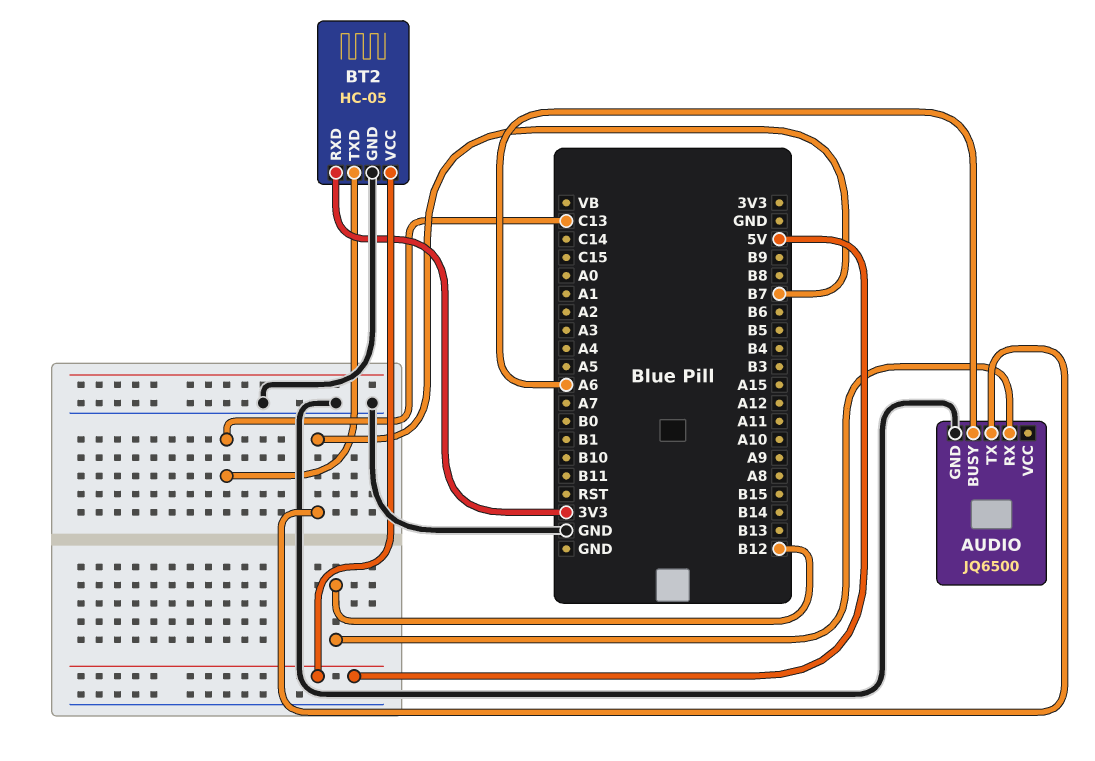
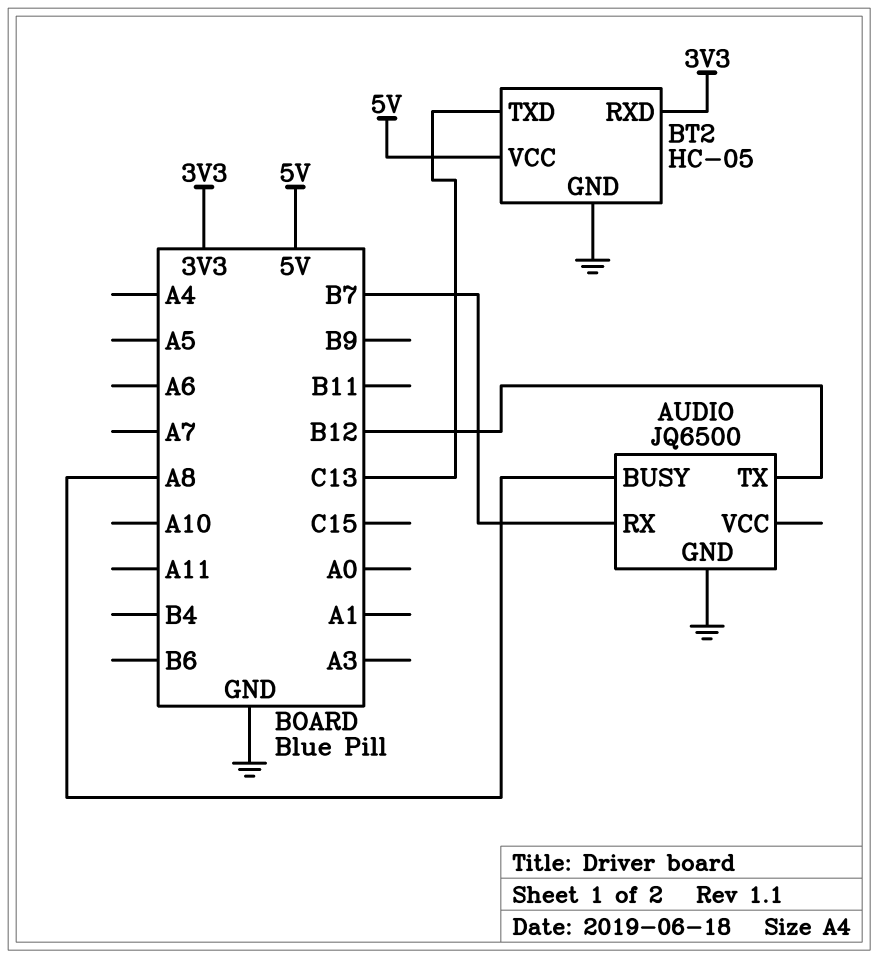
AUDIO pin BUSY: A6 -> A8
AUDIO pin RX: B12 -> B7
AUDIO pin TX: B7 -> B12

